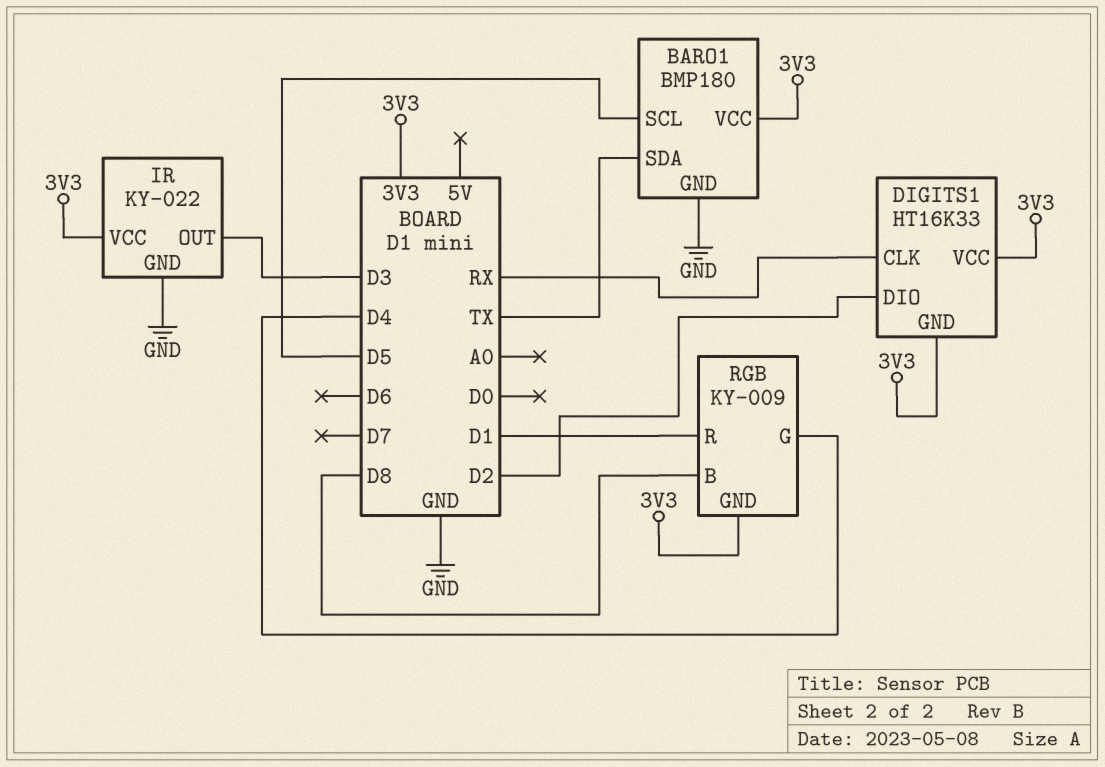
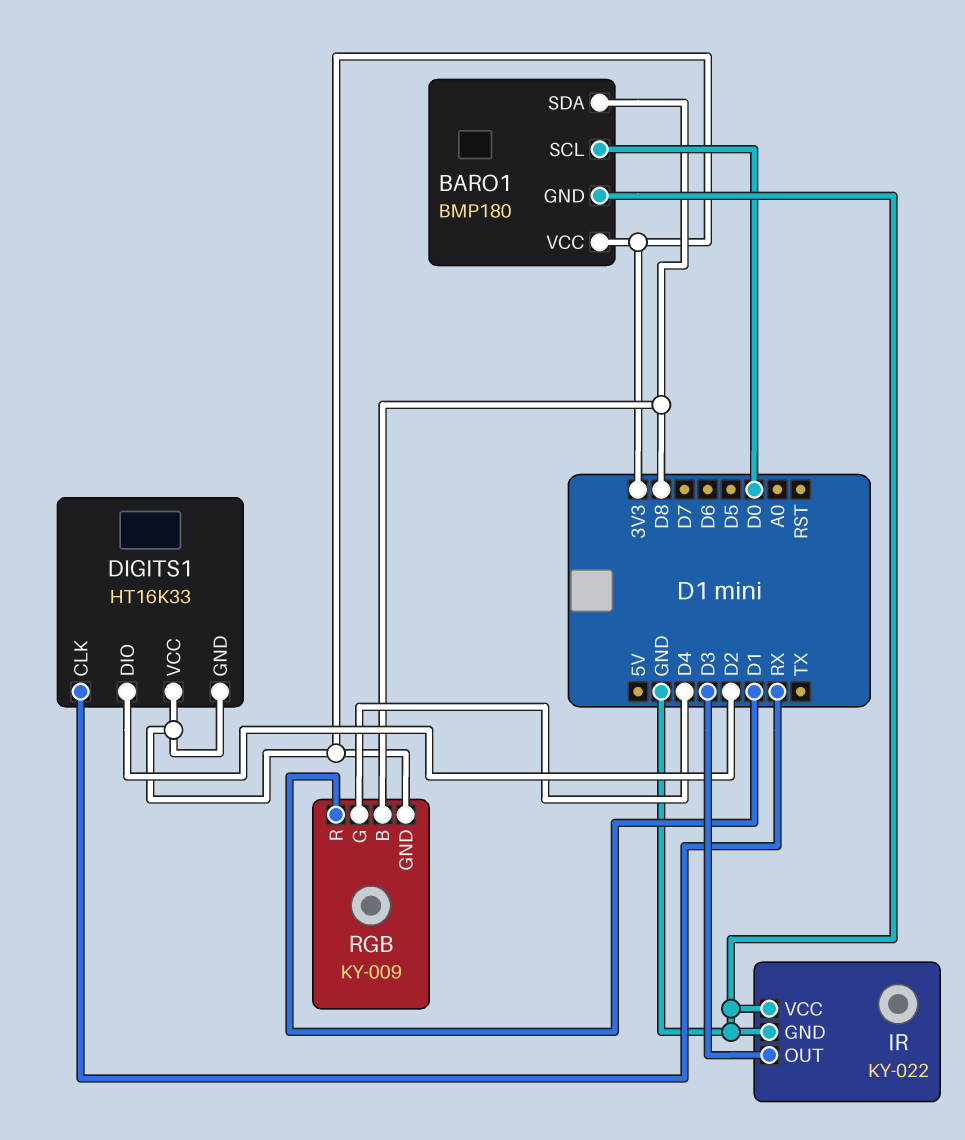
BARO1 pin SCL: D5 -> D0
BARO1 pin SDA: TX -> D8
IR pin VCC: 3V3 -> GND

